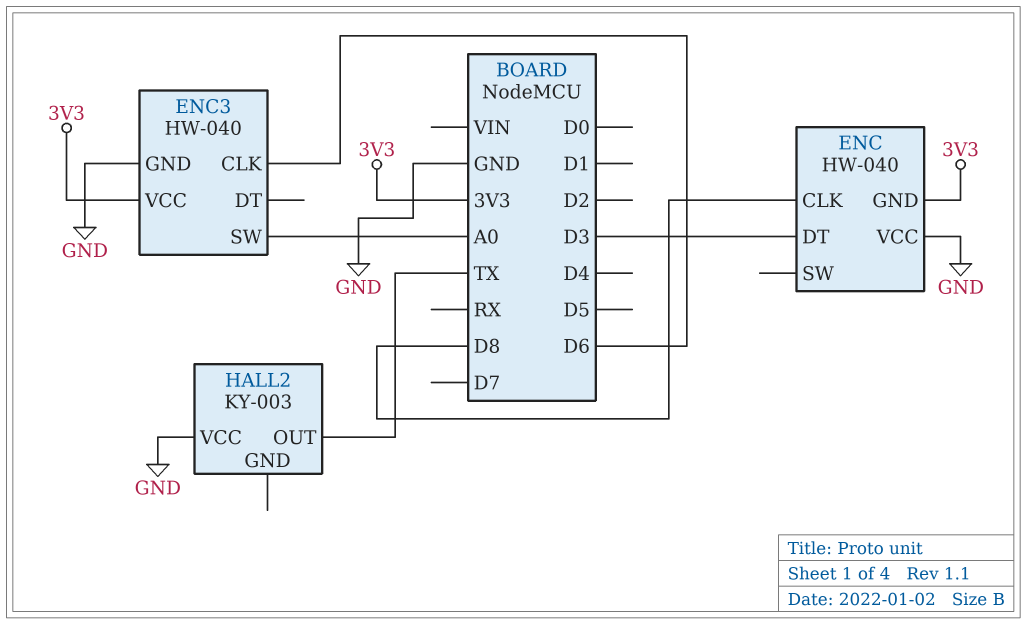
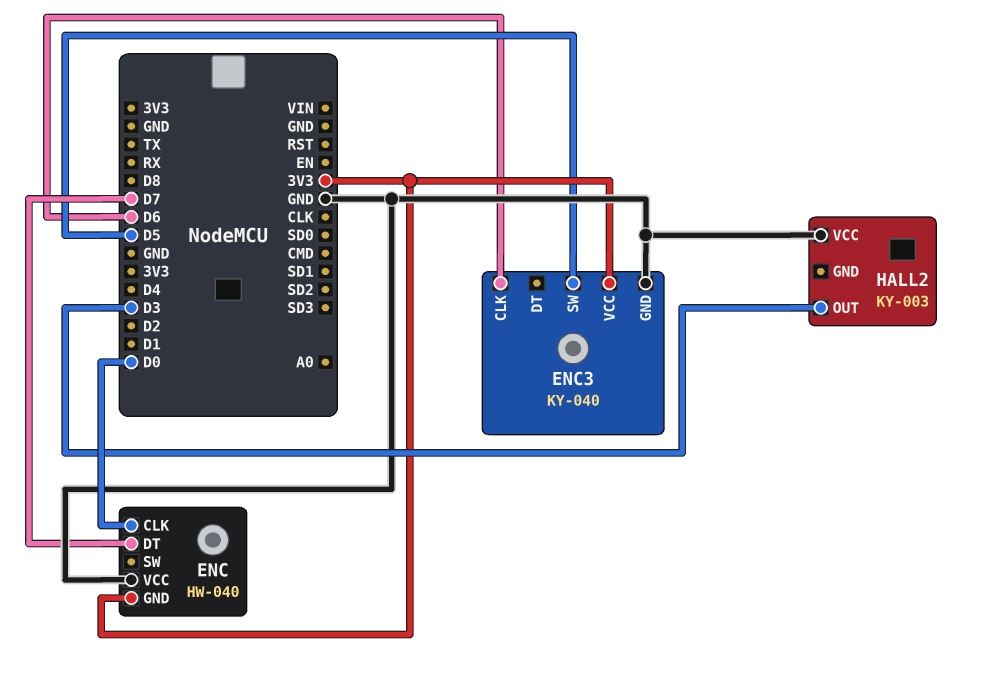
ENC pin CLK: D8 -> D0
ENC pin DT: D3 -> D7
ENC3: HW-040 -> KY-040
ENC3 pin SW: A0 -> D5
HALL2 pin OUT: TX -> D3

